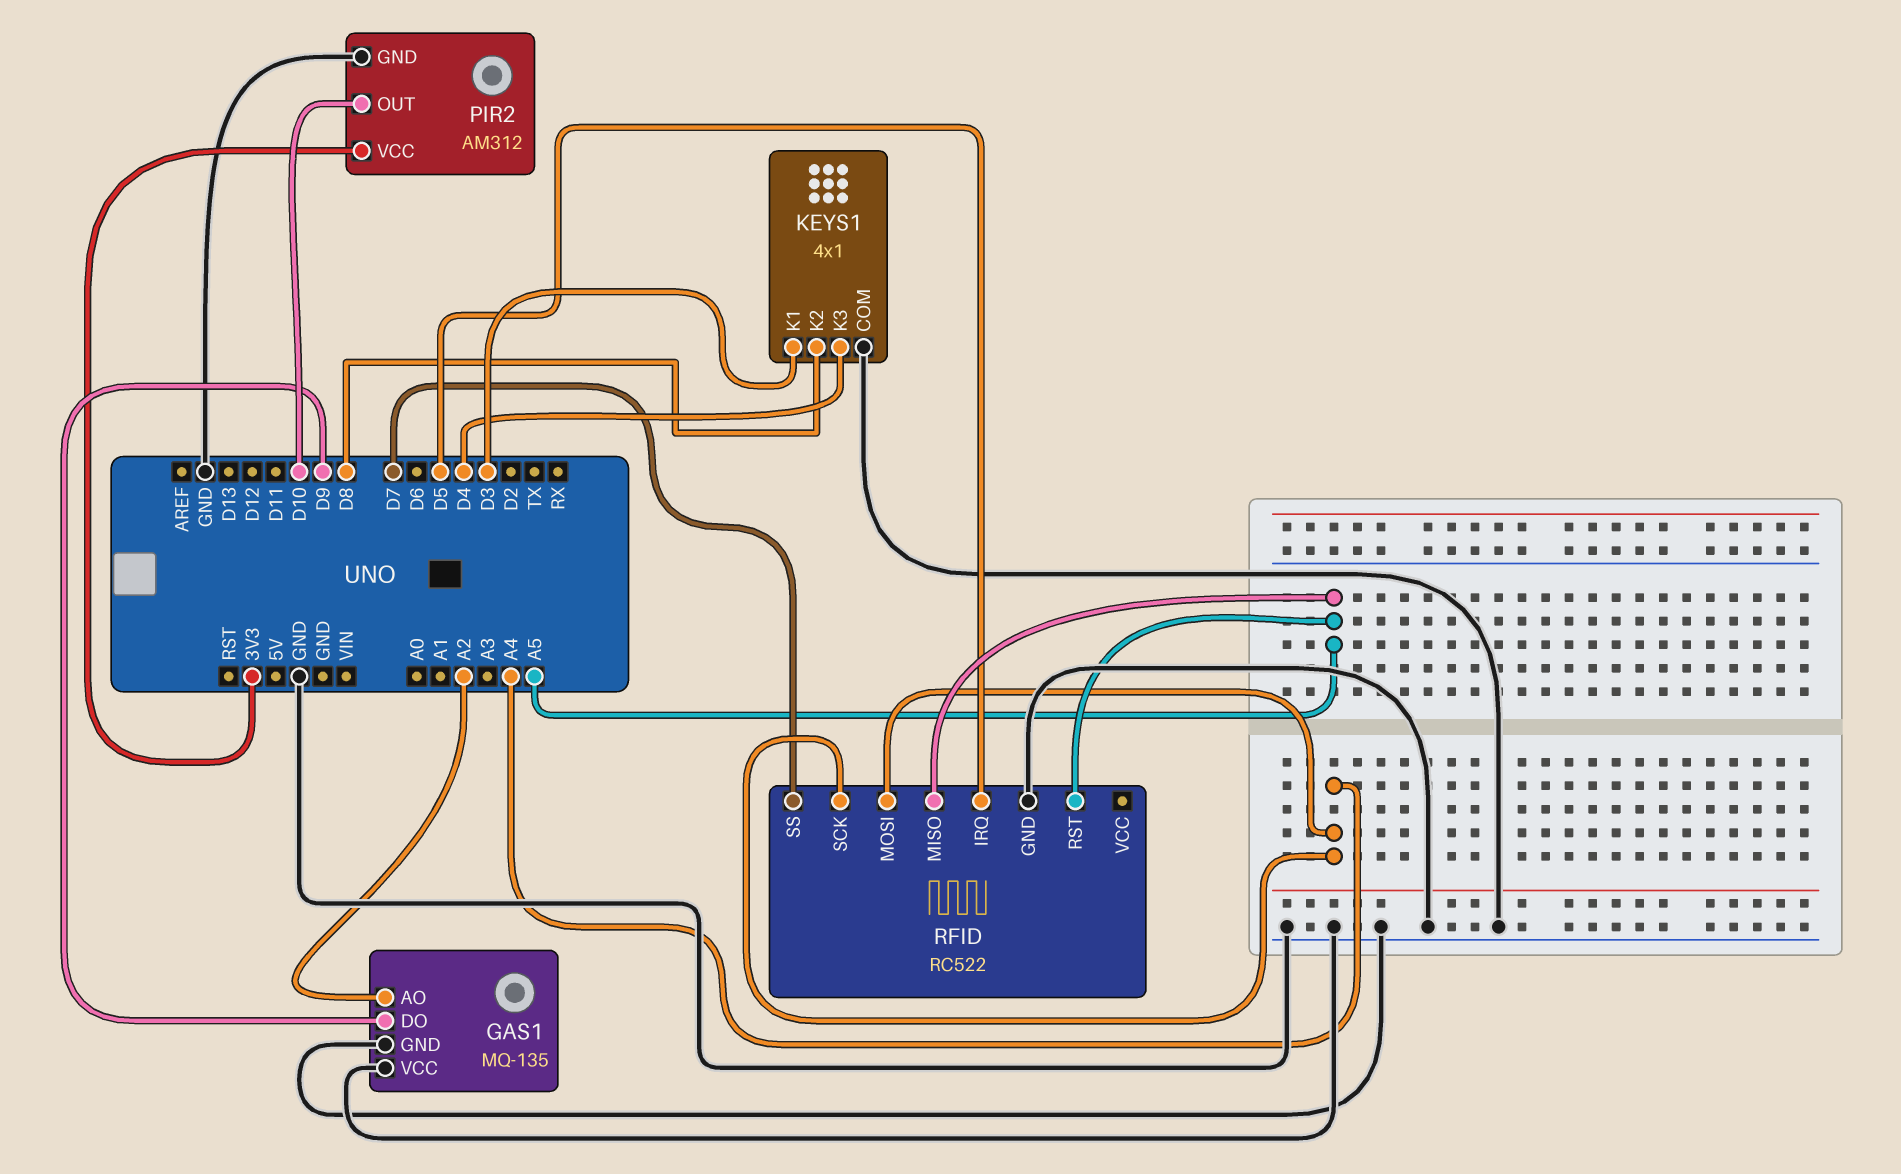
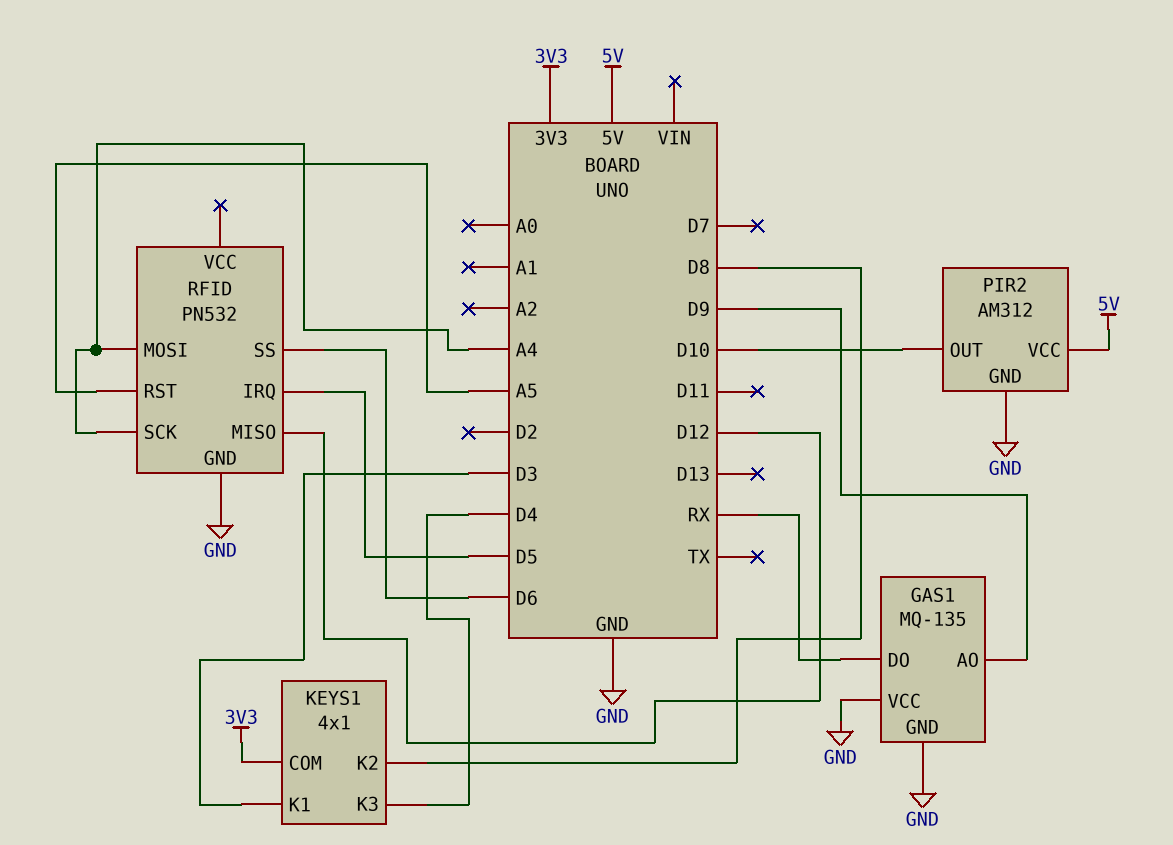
GAS1 pin AO: A2 -> D9
GAS1 pin DO: D9 -> RX
KEYS1 pin COM: GND -> 3V3
PIR2 pin VCC: 3V3 -> 5V
RFID: RC522 -> PN532
RFID pin MISO: A5 -> D12
RFID pin SS: D7 -> D6

